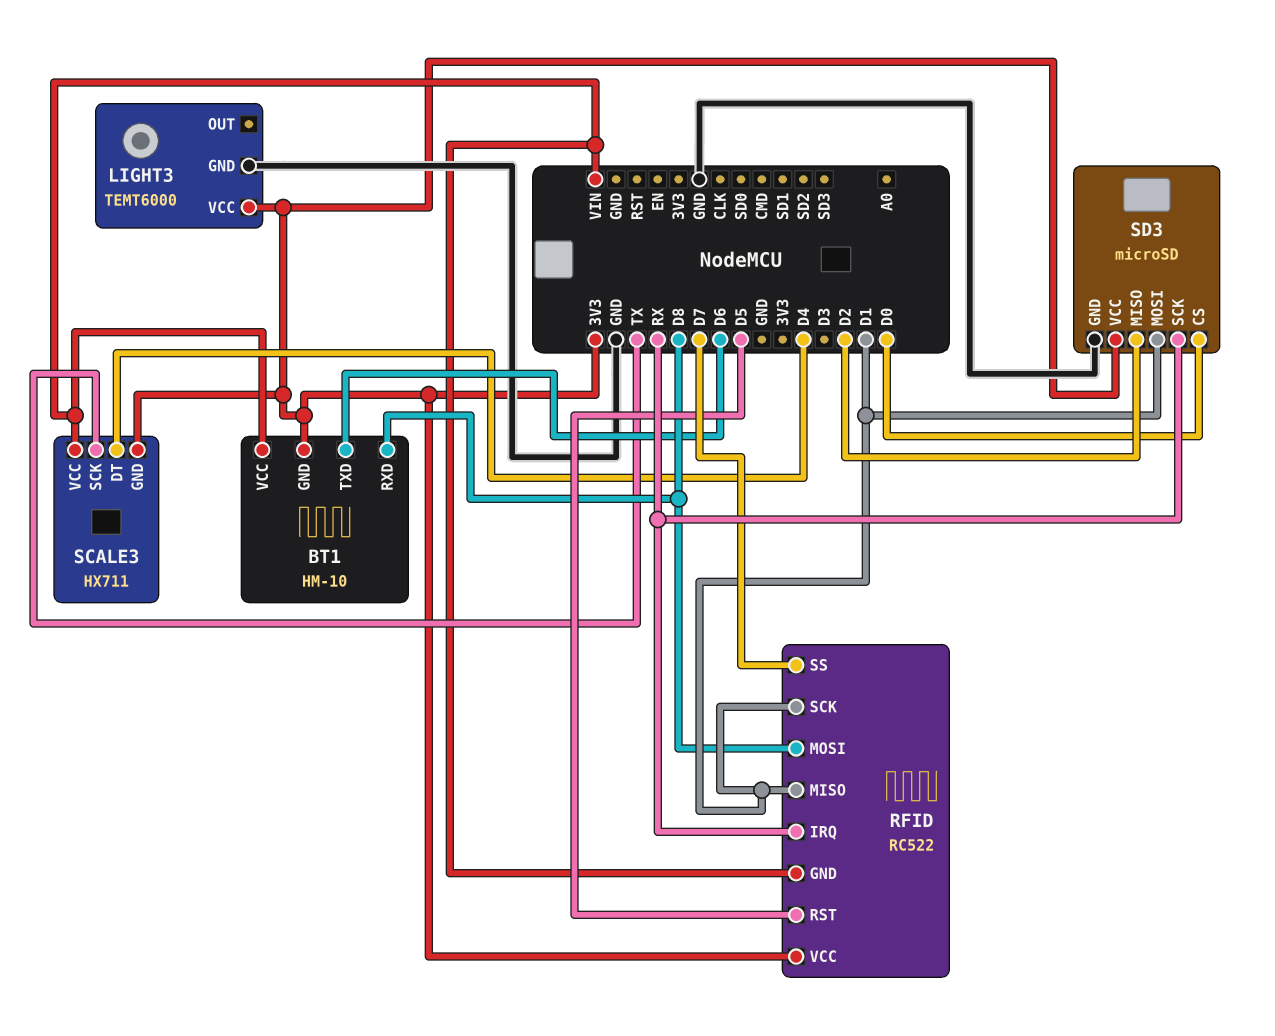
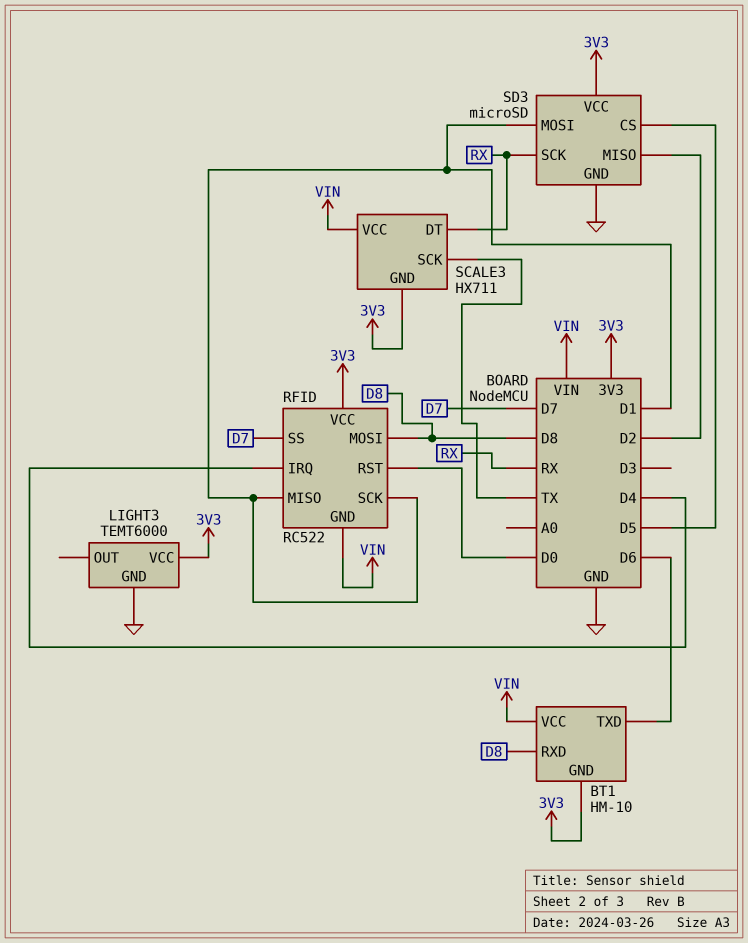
RFID pin IRQ: RX -> D4
RFID pin RST: D5 -> D0
SCALE3 pin DT: D4 -> RX
SD3 pin CS: D0 -> D5

